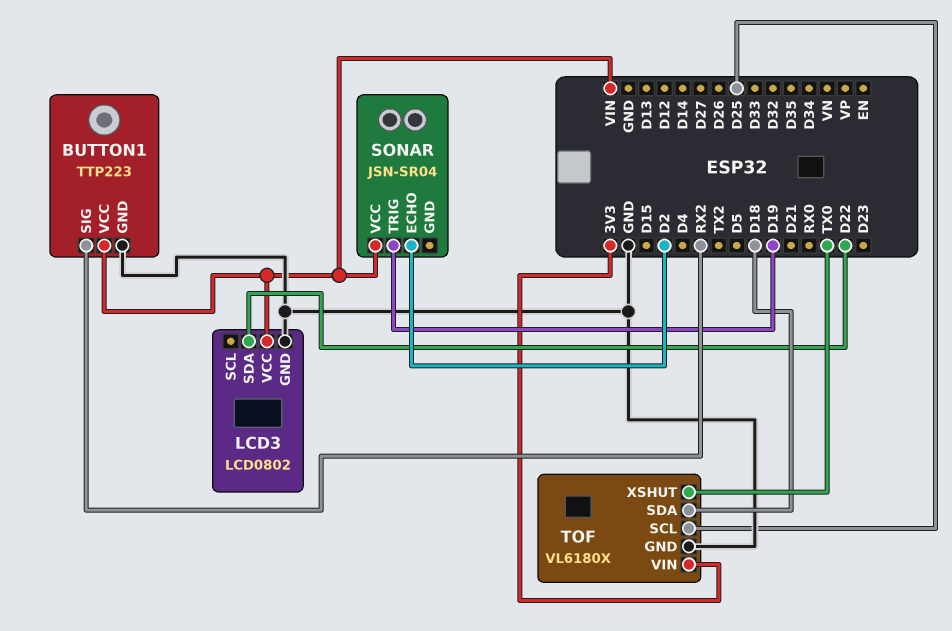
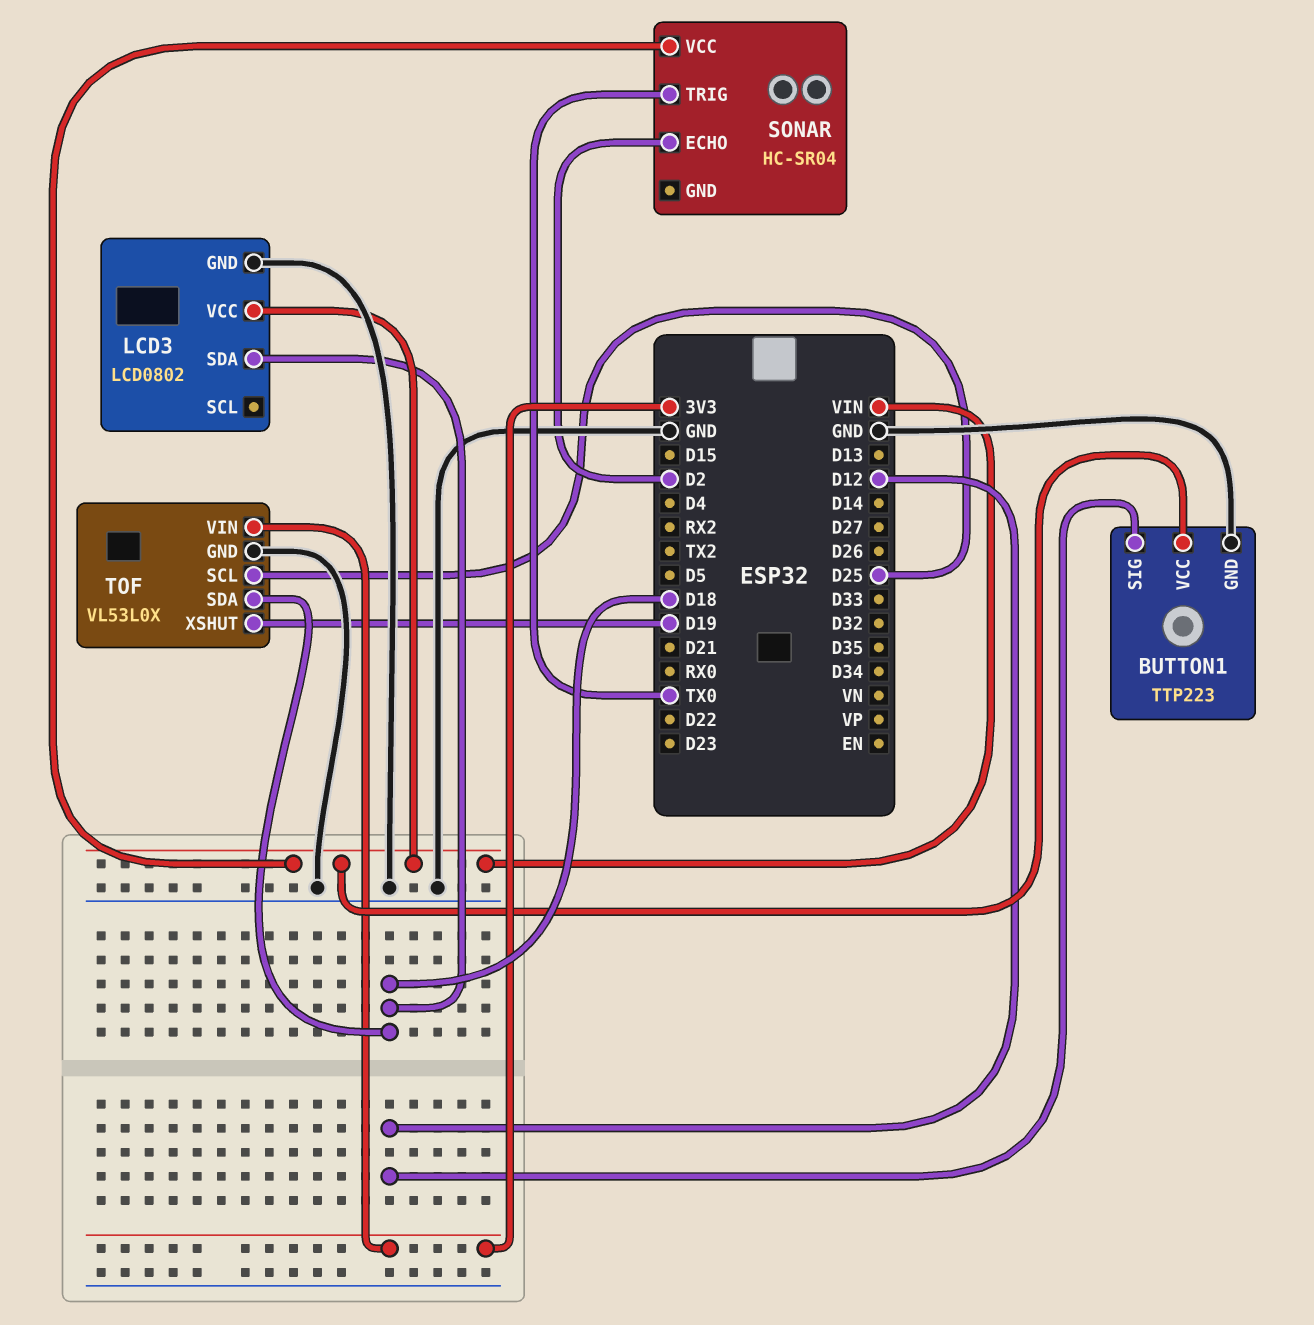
BUTTON1 pin SIG: RX2 -> D12
LCD3 pin SDA: D22 -> D18
SONAR: JSN-SR04 -> HC-SR04
SONAR pin TRIG: D19 -> TX0
TOF: VL6180X -> VL53L0X
TOF pin XSHUT: TX0 -> D19

